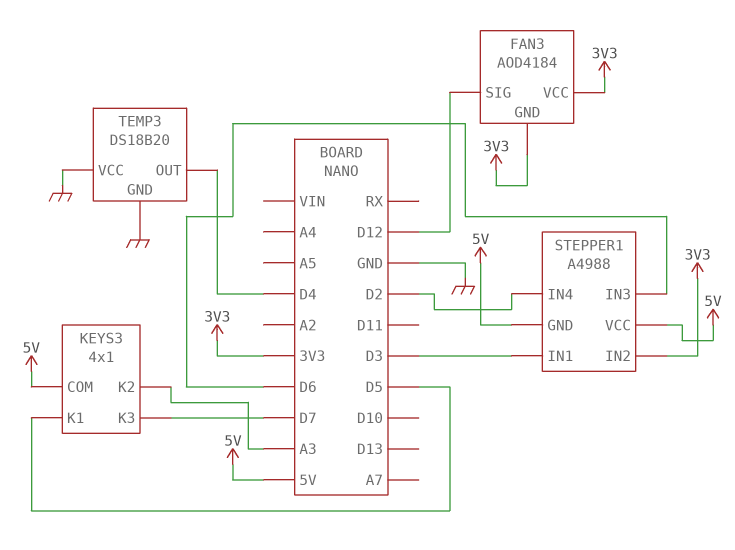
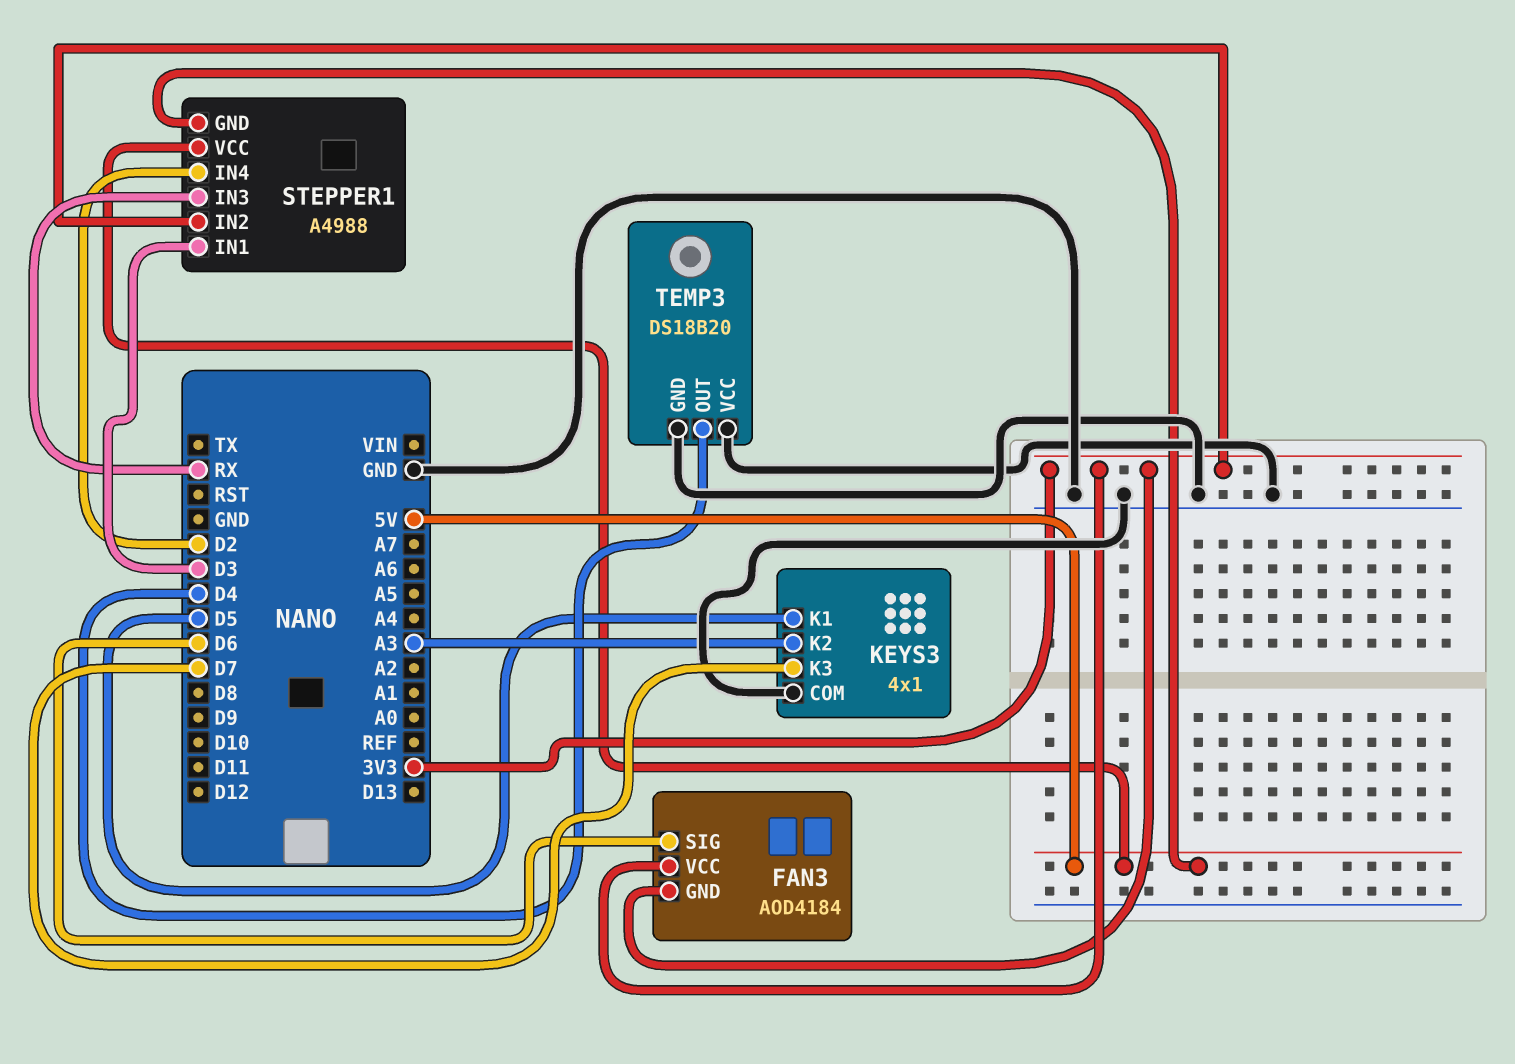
FAN3 pin SIG: D12 -> D6
KEYS3 pin COM: 5V -> GND
STEPPER1 pin IN3: D6 -> RX

